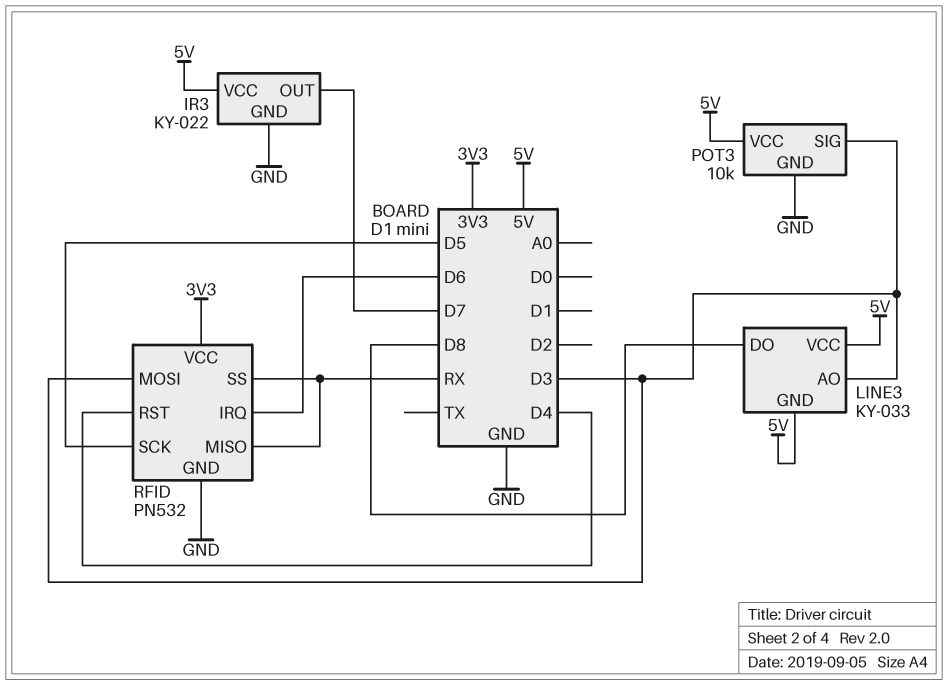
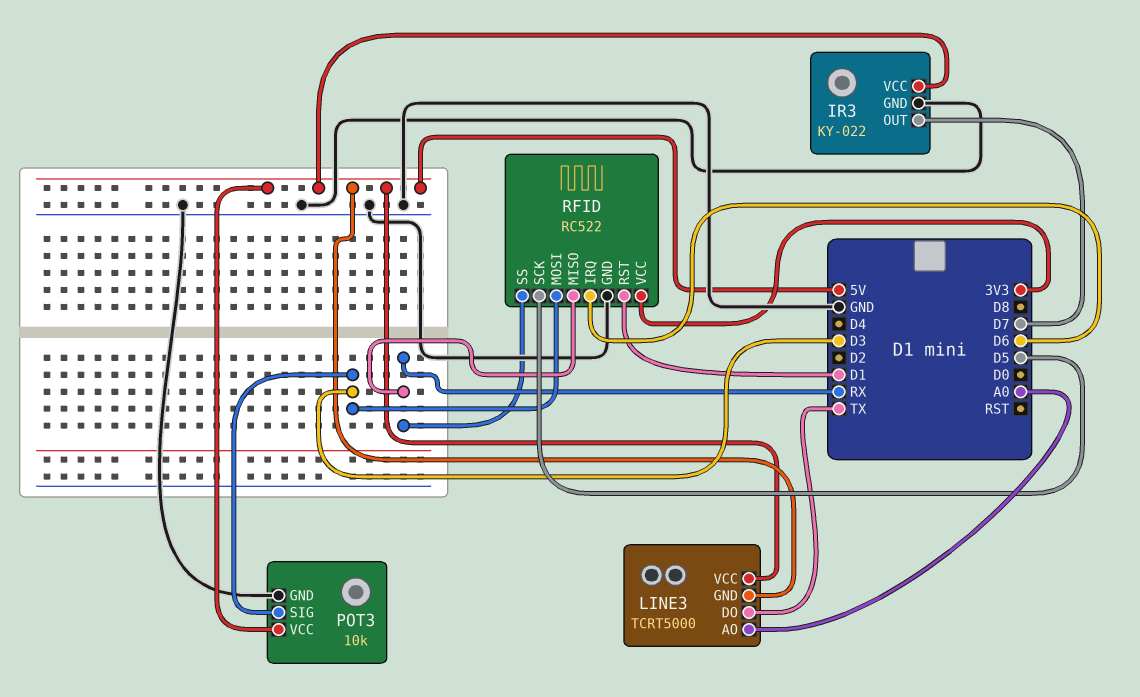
LINE3: KY-033 -> TCRT5000
LINE3 pin AO: D3 -> A0
LINE3 pin DO: D8 -> TX
RFID: PN532 -> RC522
RFID pin RST: D4 -> D1

